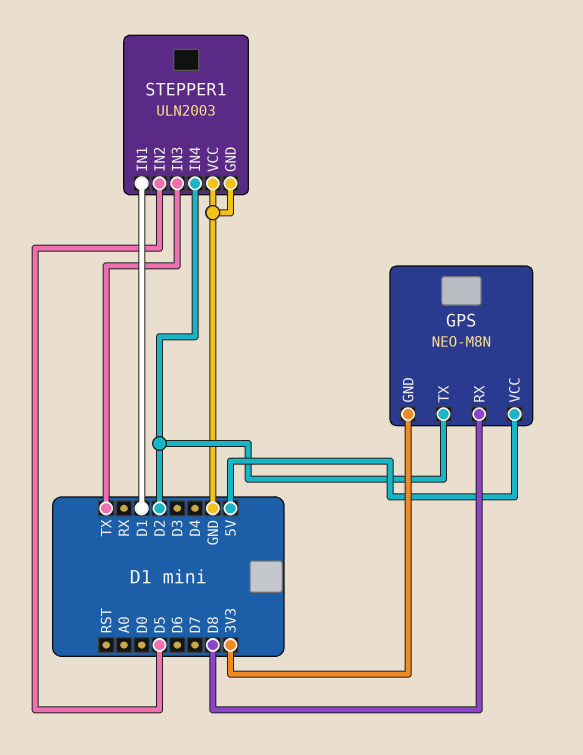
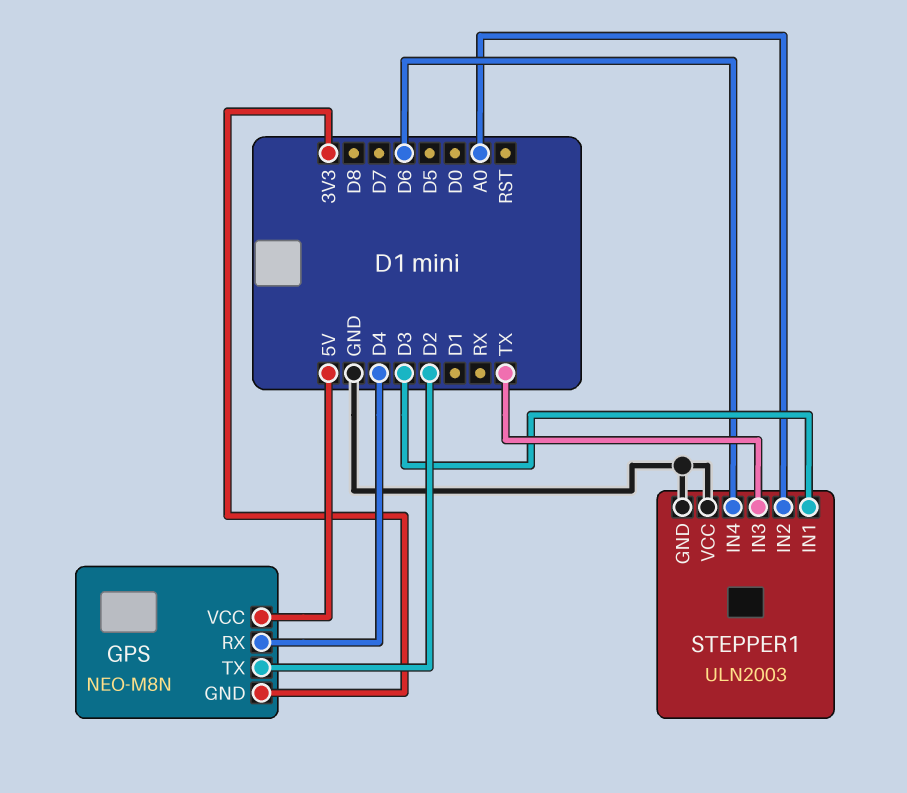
GPS pin RX: D8 -> D4
STEPPER1 pin IN1: D1 -> D3
STEPPER1 pin IN2: D5 -> A0
STEPPER1 pin IN4: D2 -> D6

